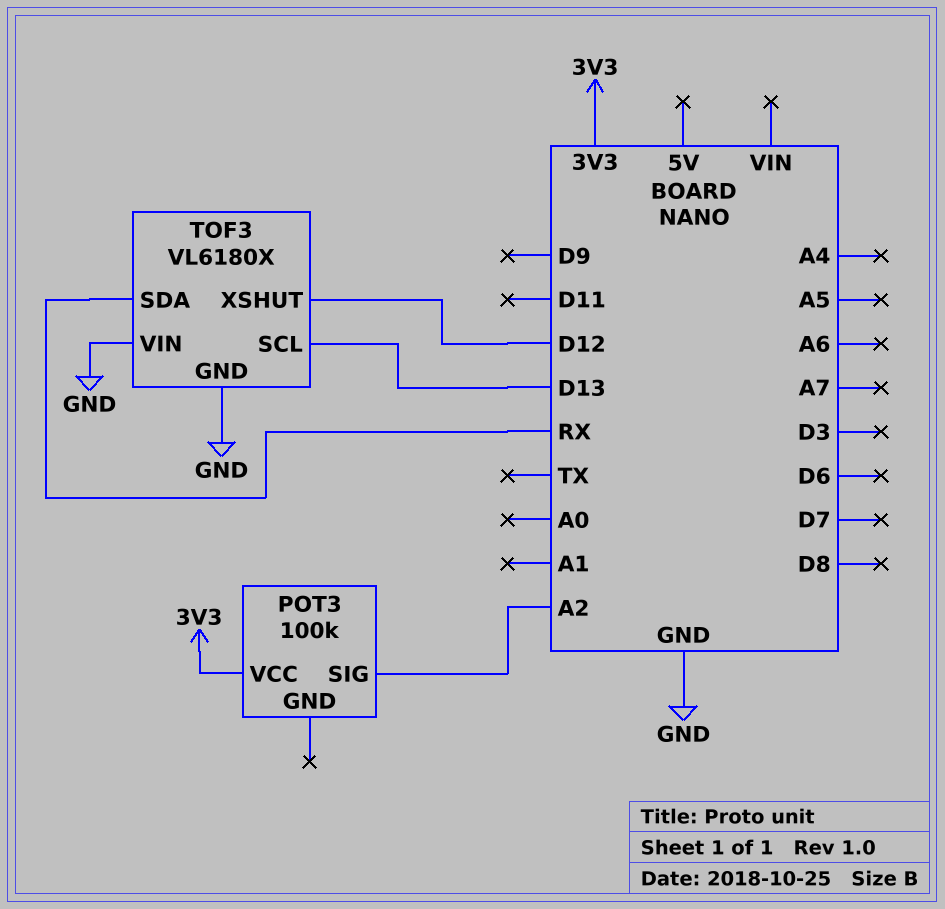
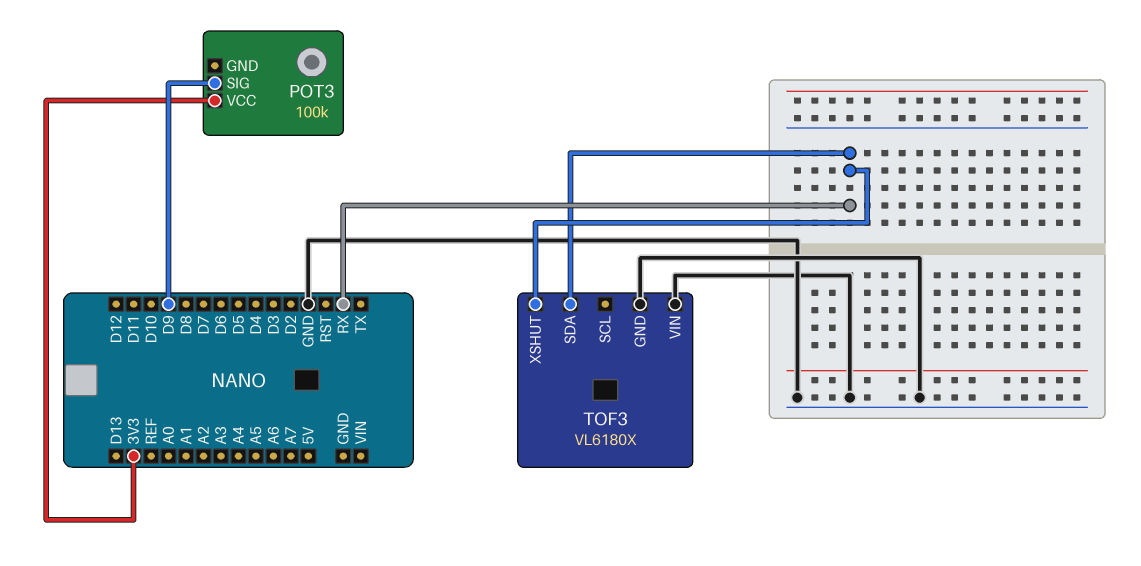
POT3 pin SIG: A2 -> D9
TOF3 pin SCL: D13 -> none
TOF3 pin XSHUT: D12 -> RX

